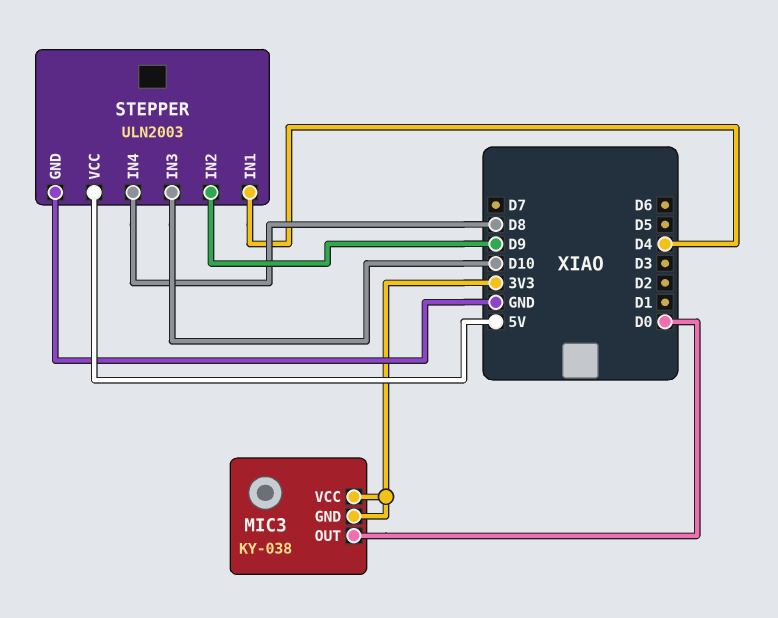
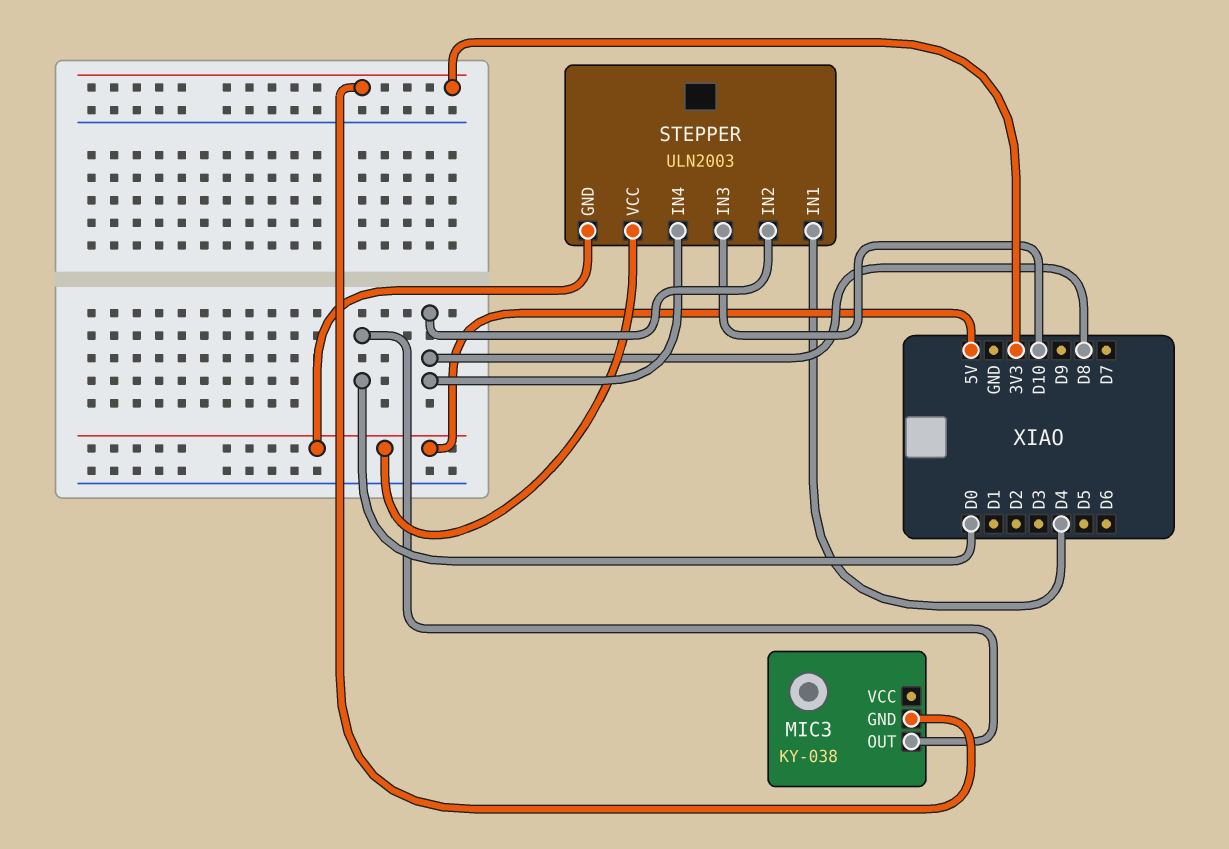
MIC3 pin VCC: 3V3 -> none
STEPPER pin GND: GND -> 5V
STEPPER pin IN2: D9 -> D8

